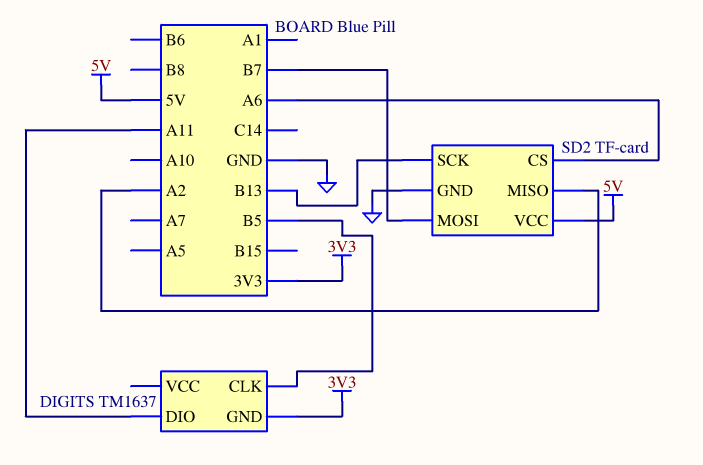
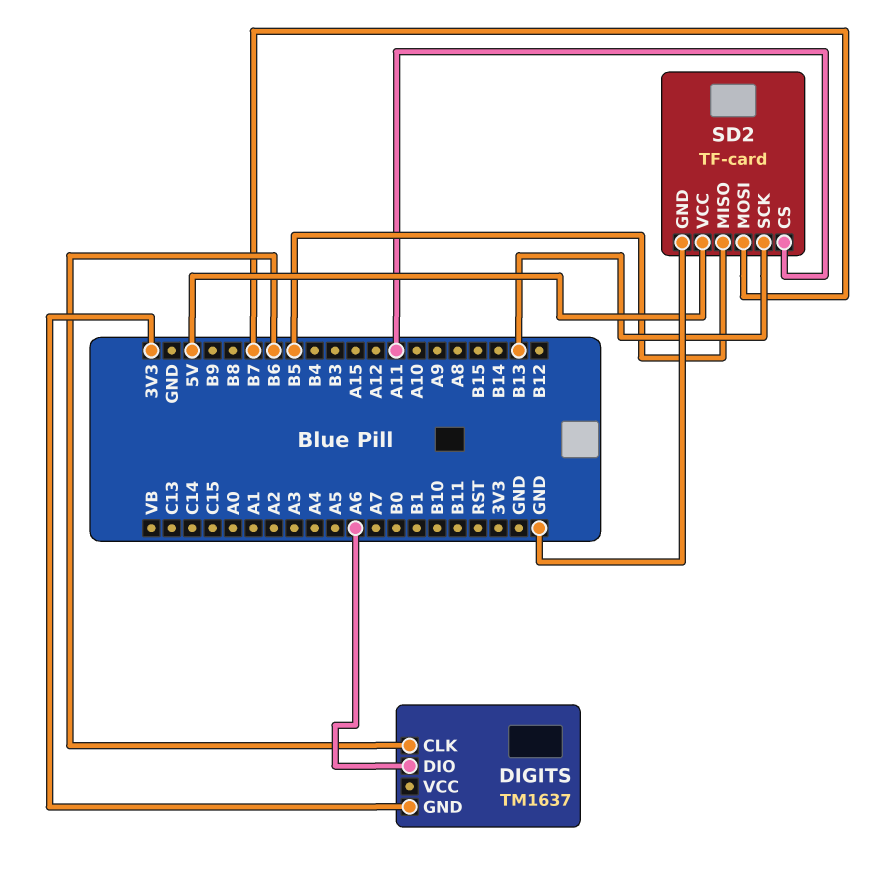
DIGITS pin CLK: B5 -> B6
DIGITS pin DIO: A11 -> A6
SD2 pin CS: A6 -> A11
SD2 pin MISO: A2 -> B5

